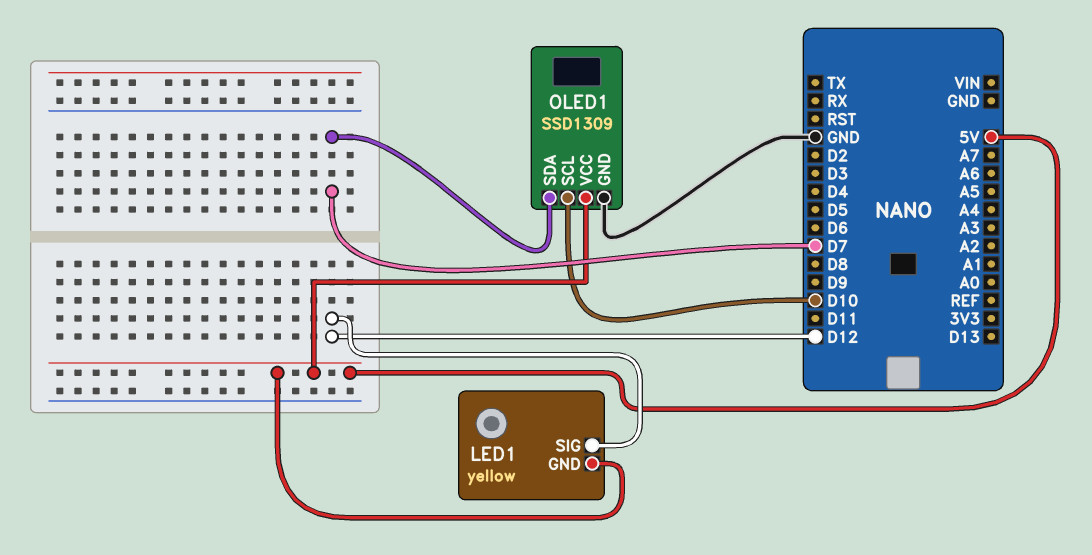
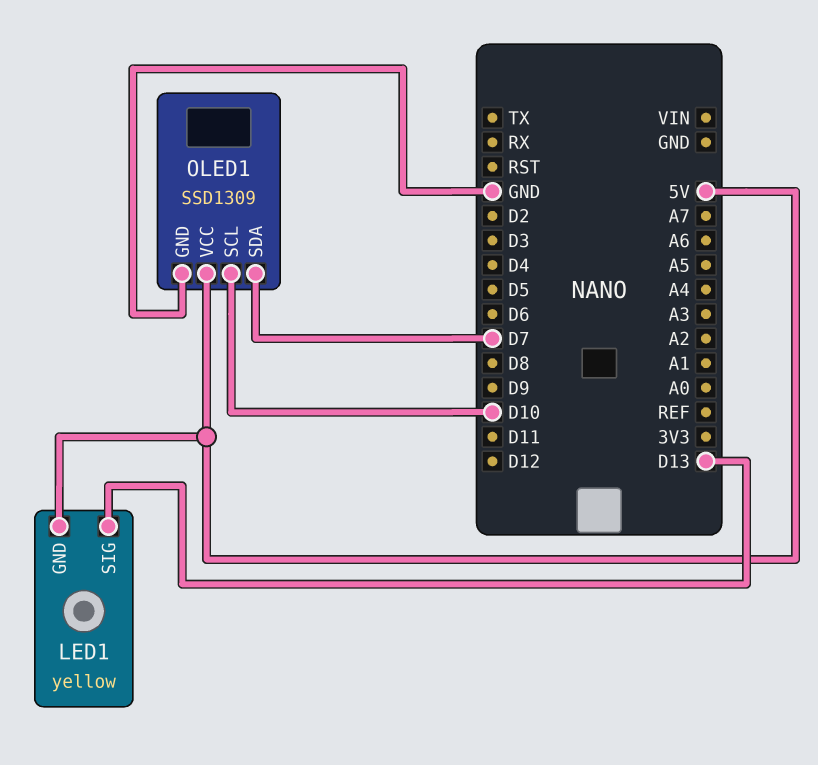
LED1 pin SIG: D12 -> D13

